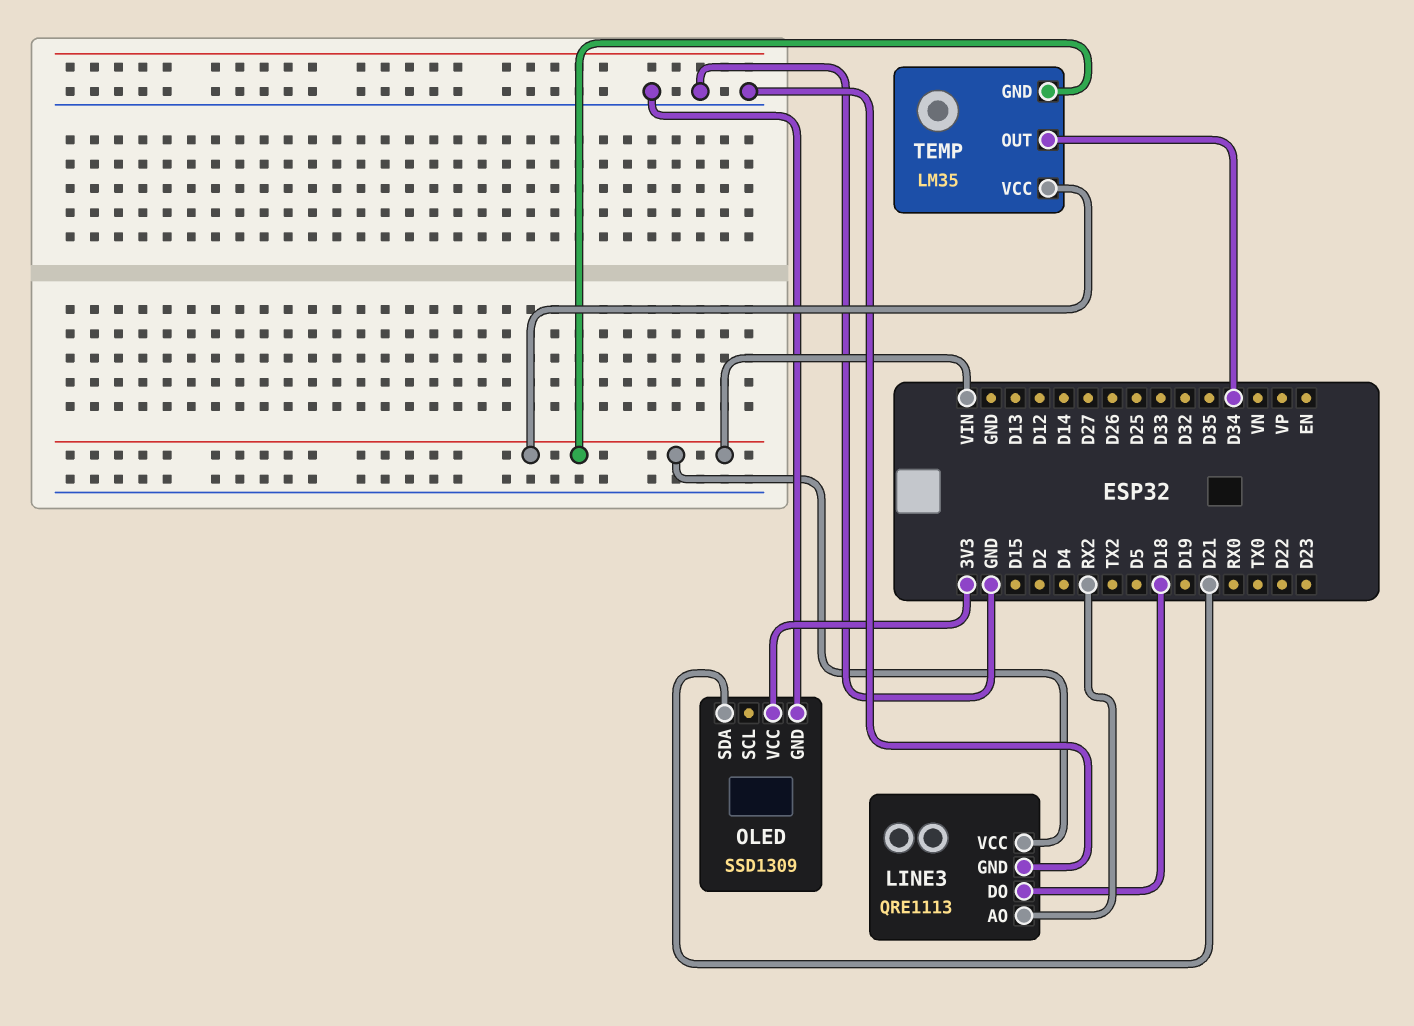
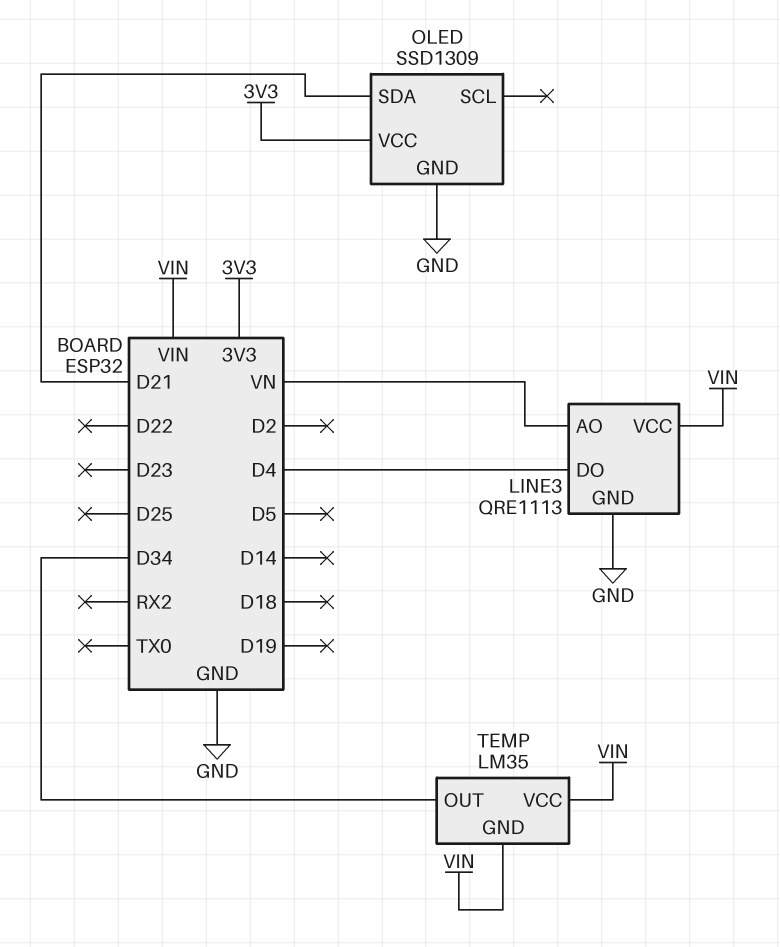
LINE3 pin AO: RX2 -> VN
LINE3 pin DO: D18 -> D4

